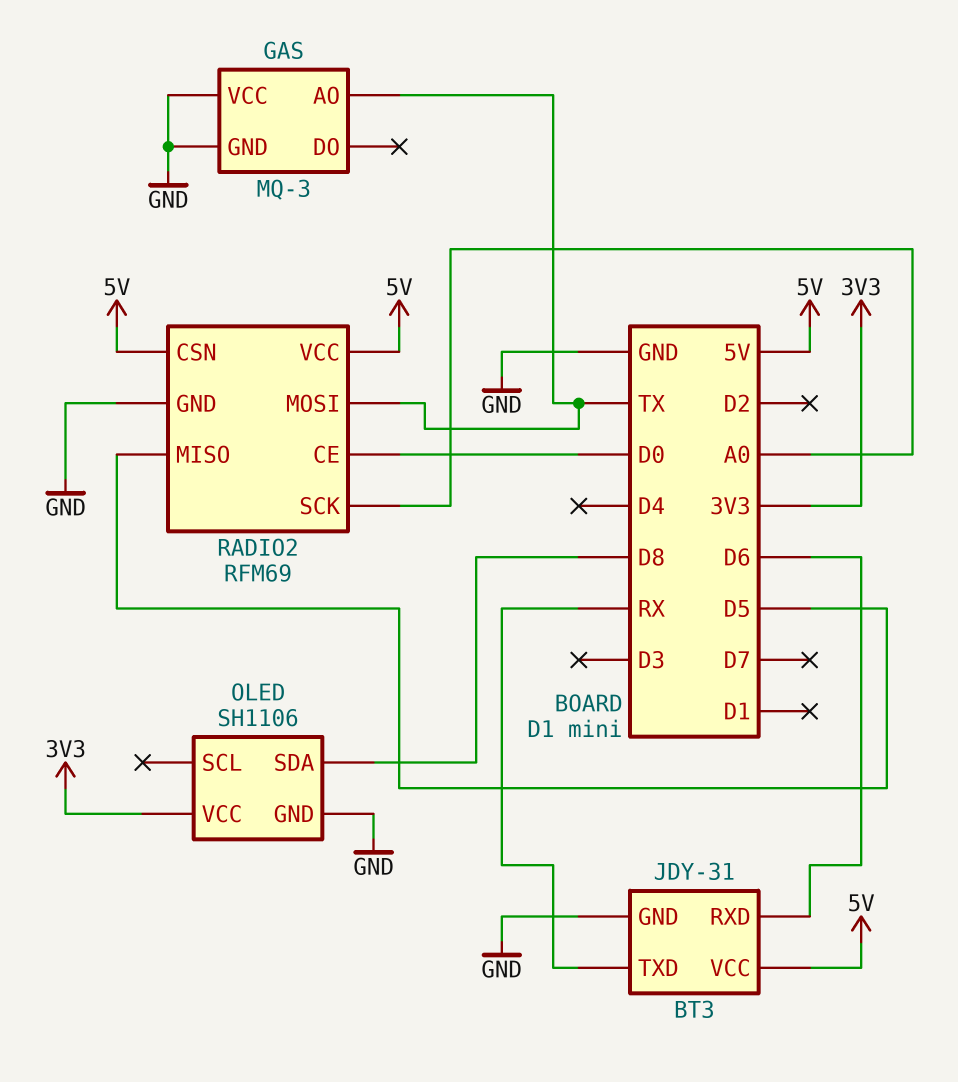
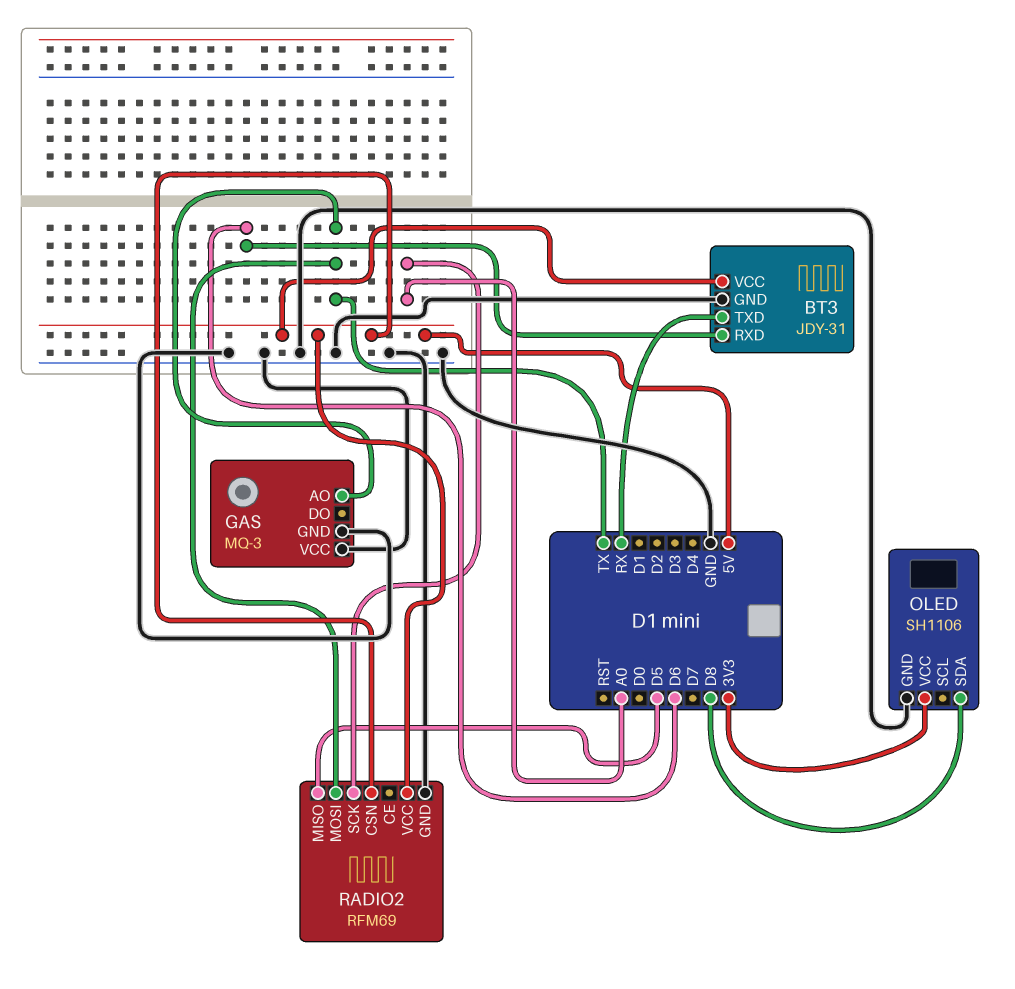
RADIO2 pin CE: D0 -> none

